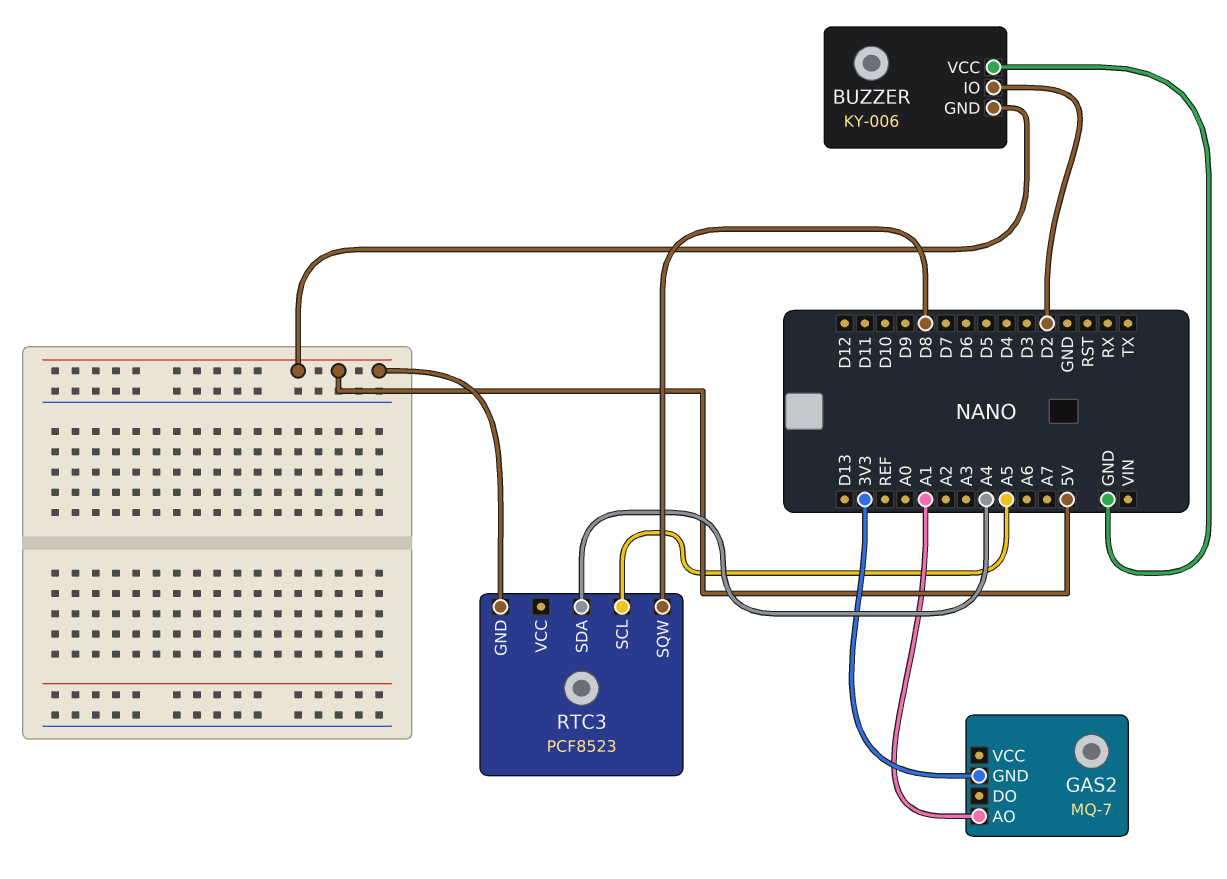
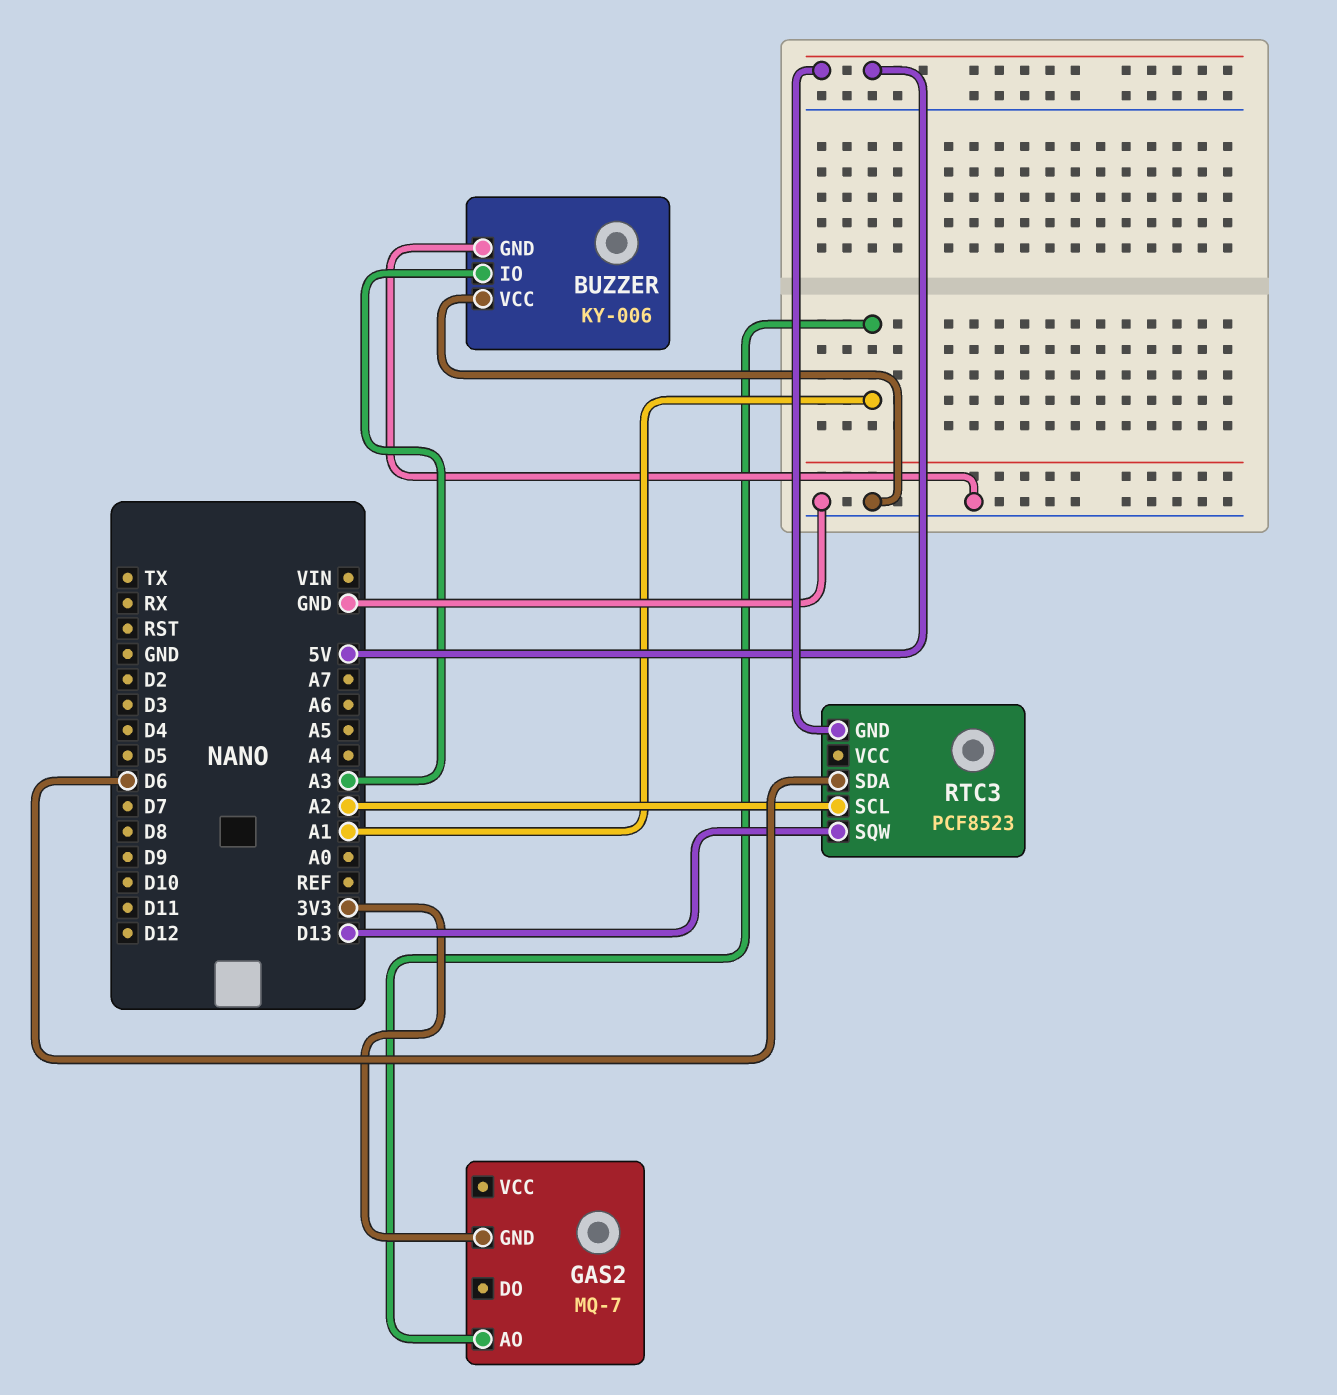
BUZZER pin GND: 5V -> GND
BUZZER pin IO: D2 -> A3
RTC3 pin SCL: A5 -> A2
RTC3 pin SDA: A4 -> D6
RTC3 pin SQW: D8 -> D13

